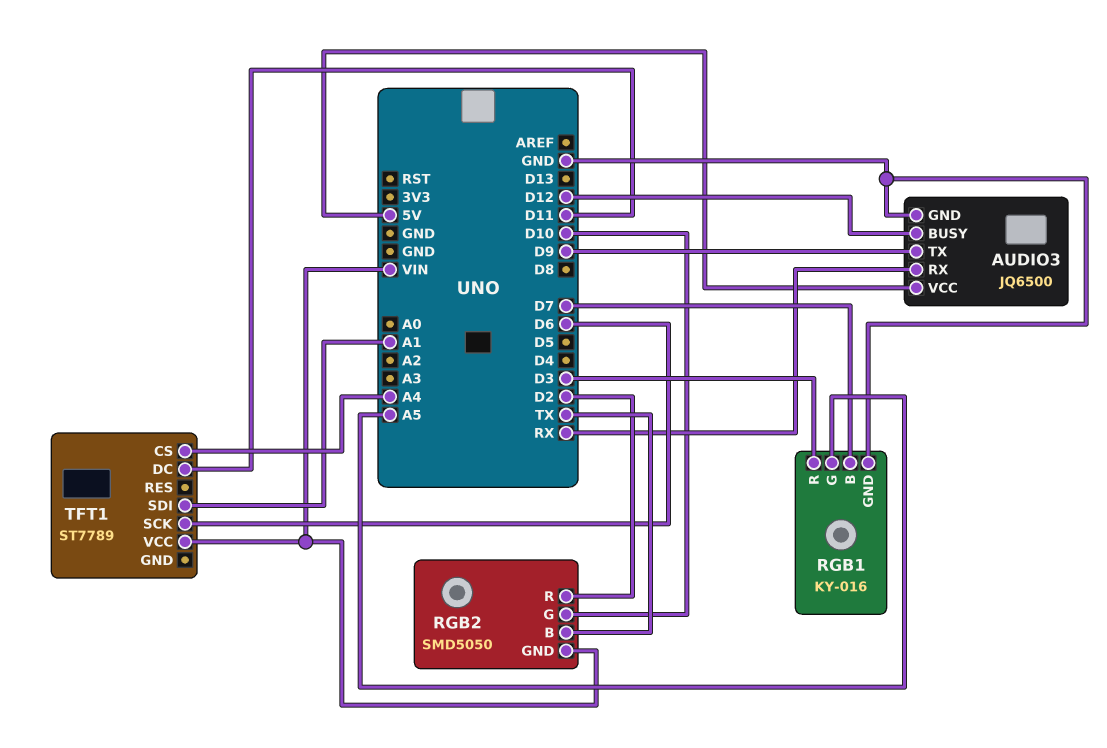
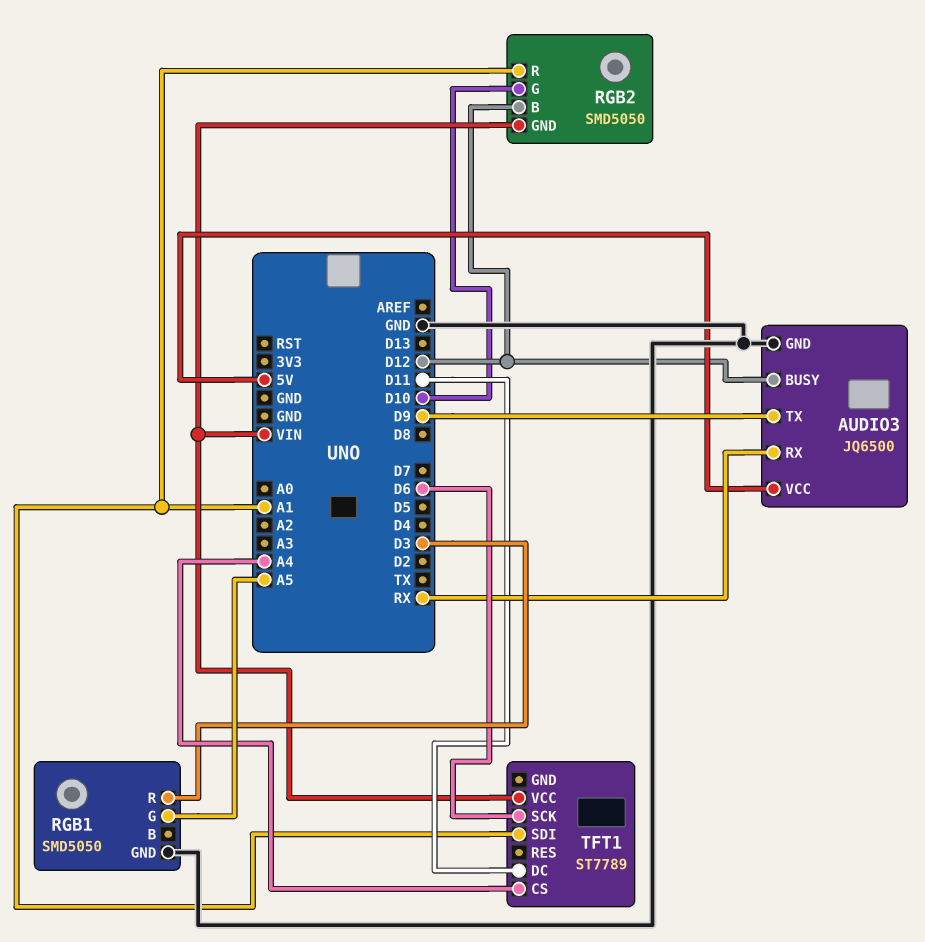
RGB1: KY-016 -> SMD5050
RGB1 pin B: D7 -> none
RGB2 pin B: TX -> D12
RGB2 pin R: D2 -> A1

